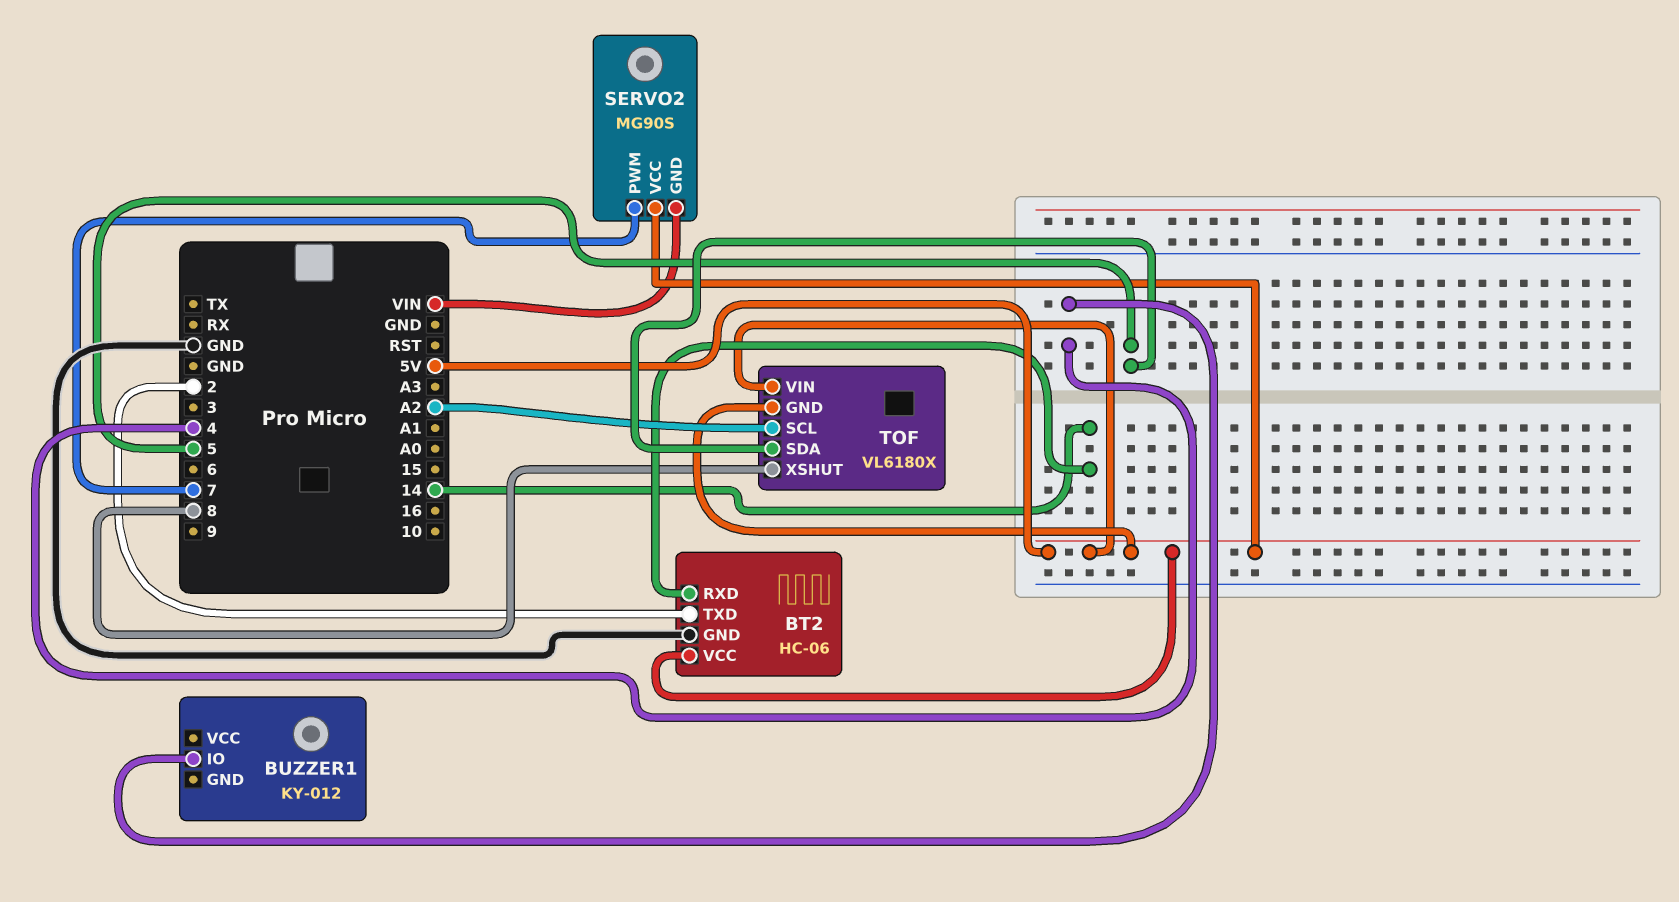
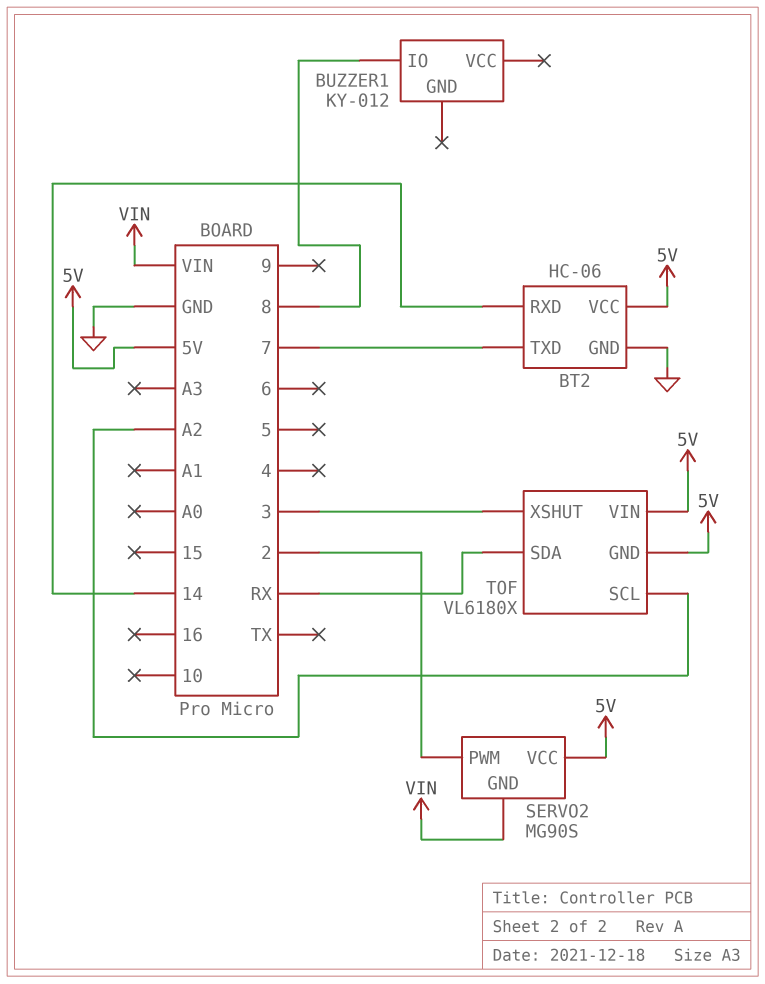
BT2 pin TXD: 2 -> 7
BUZZER1 pin IO: 4 -> 8
SERVO2 pin PWM: 7 -> 2
TOF pin SDA: 5 -> RX
TOF pin XSHUT: 8 -> 3

